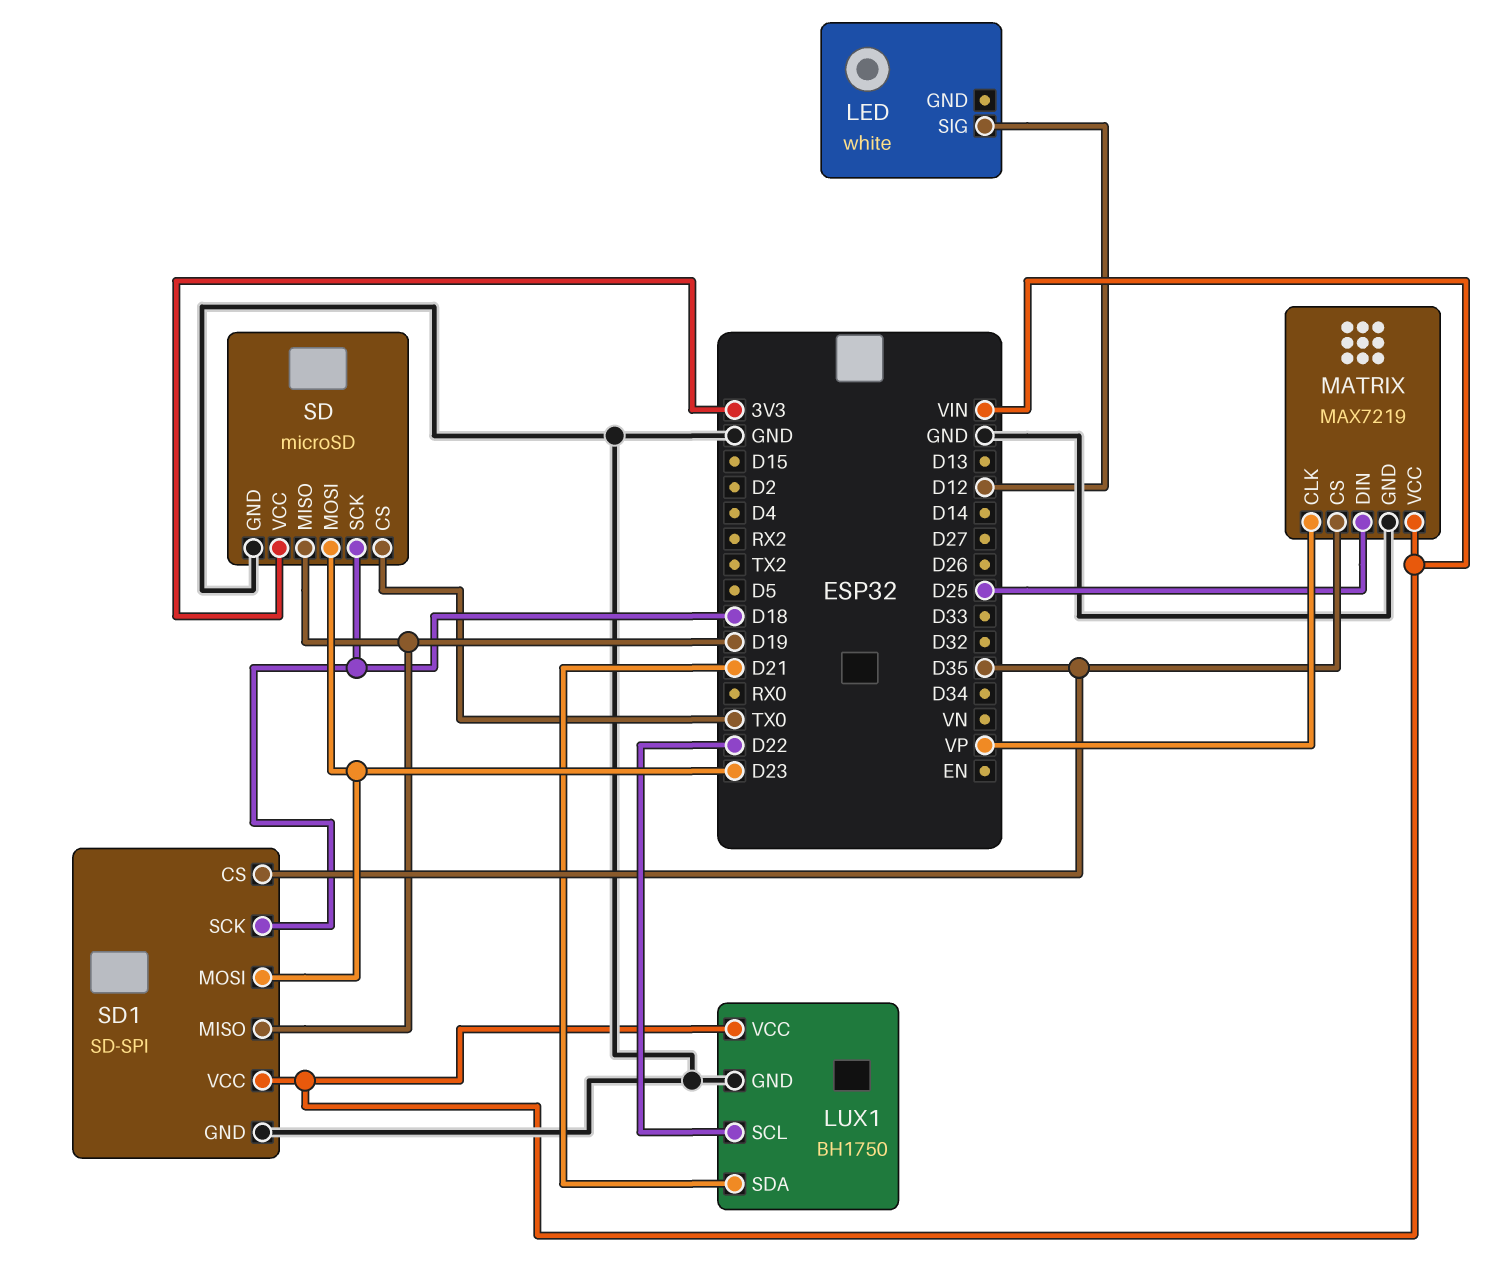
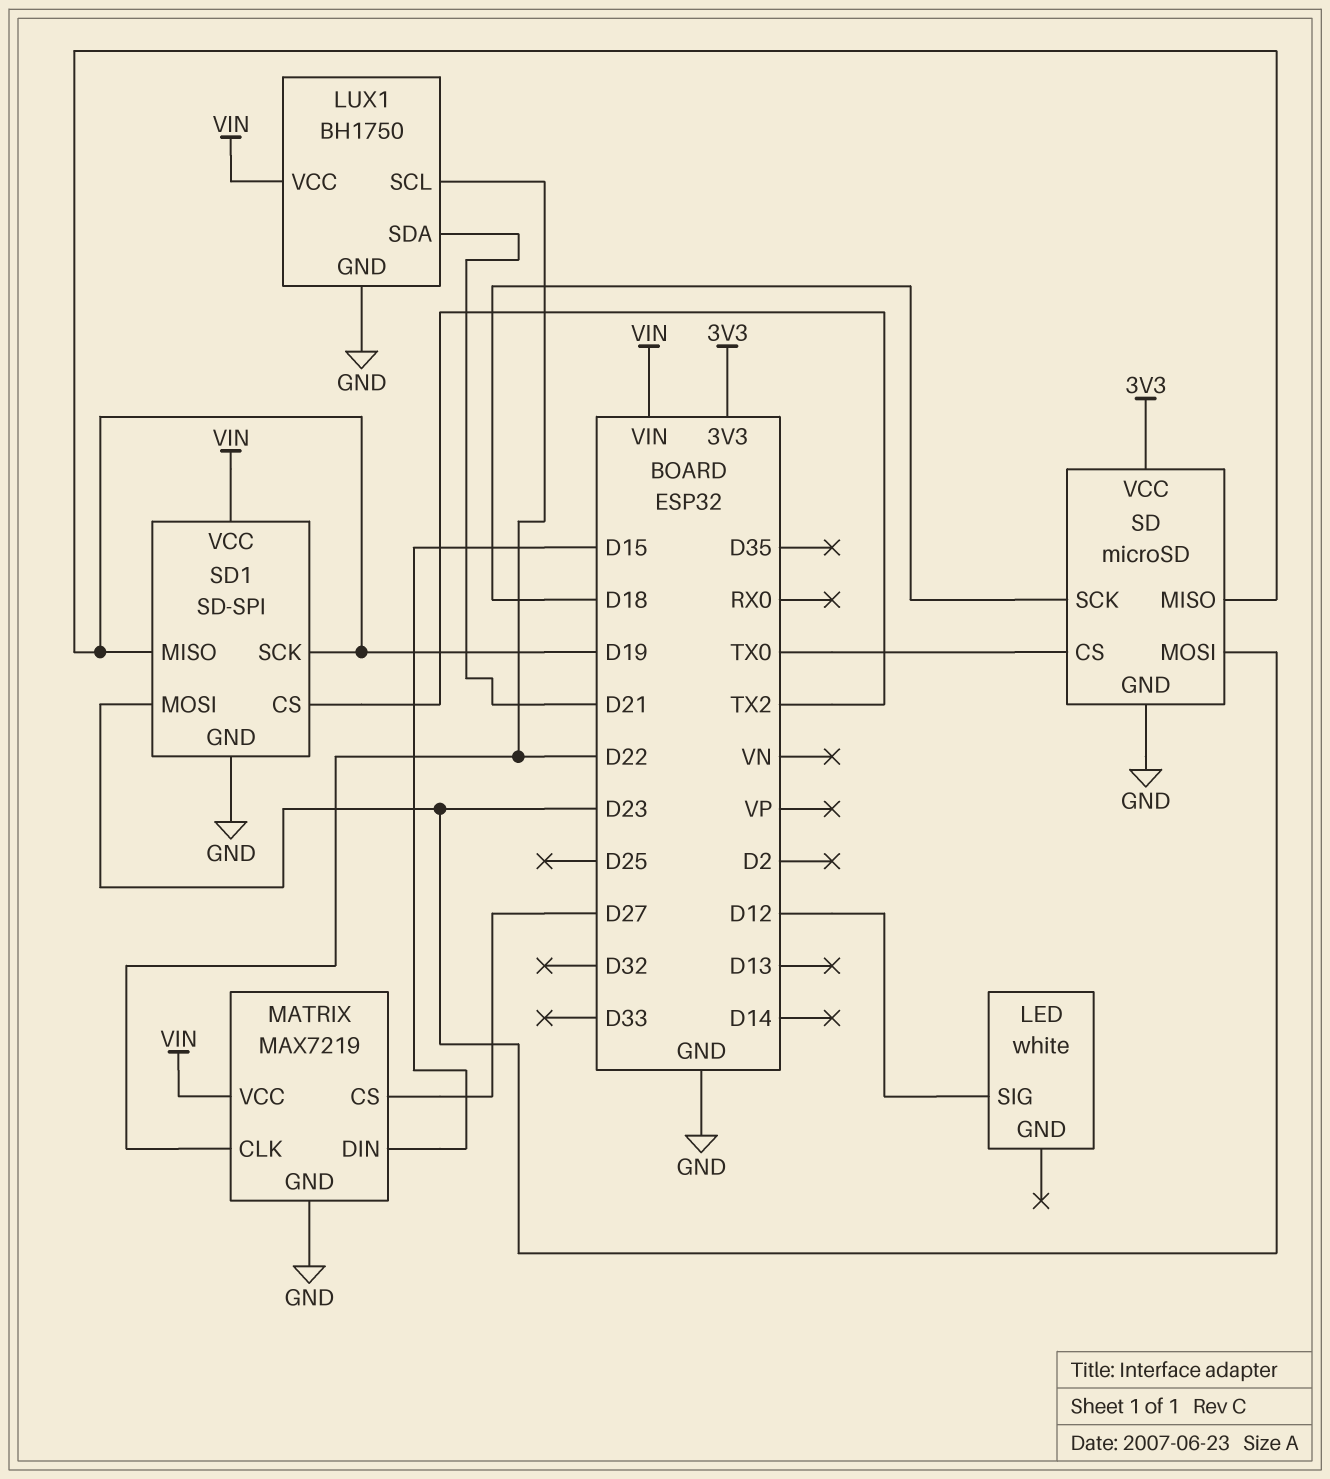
MATRIX pin CLK: VP -> D22
MATRIX pin CS: D35 -> D27
MATRIX pin DIN: D25 -> D15
SD1 pin CS: D35 -> TX2
SD1 pin SCK: D18 -> D19

